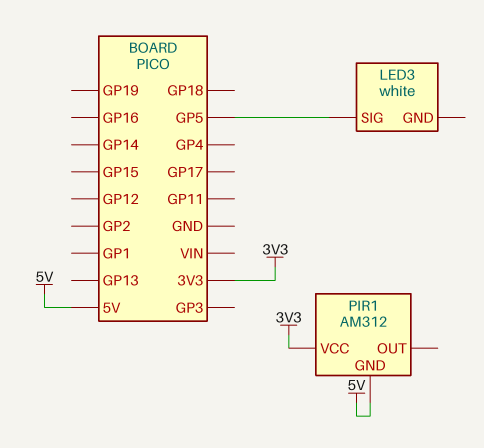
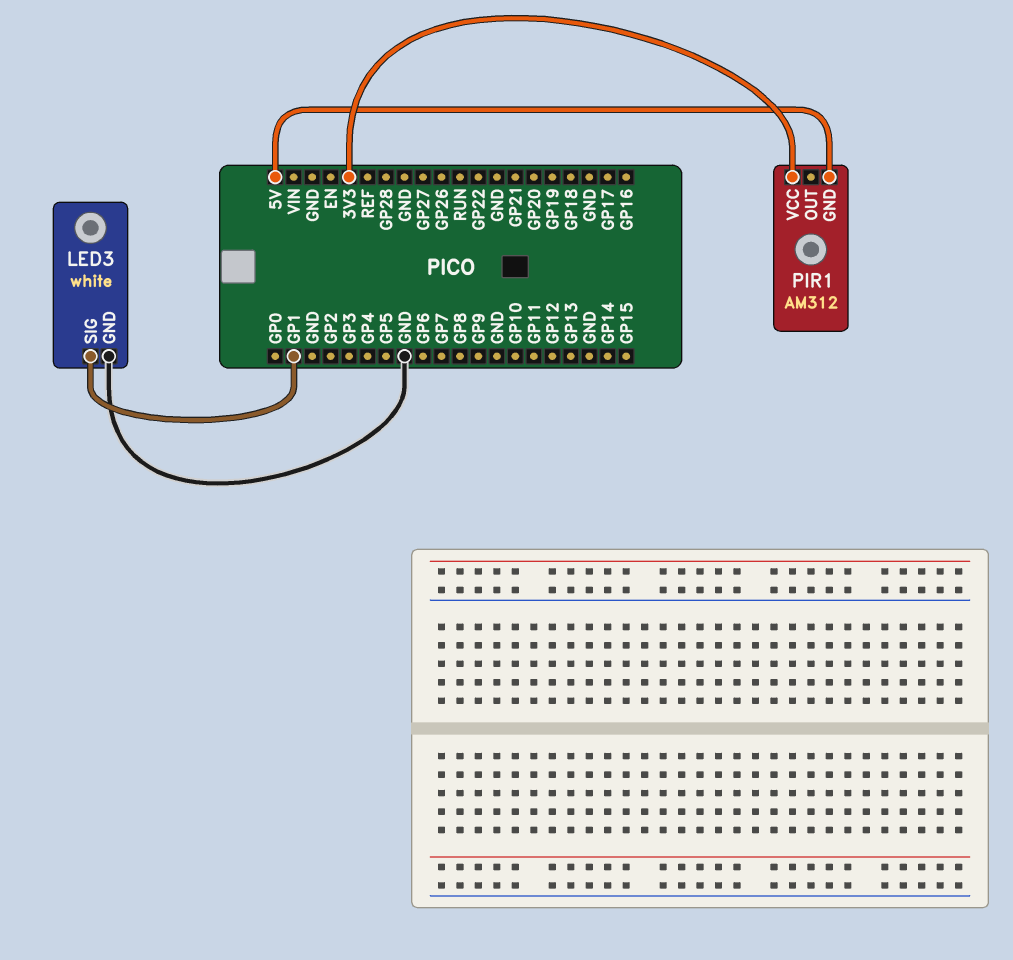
LED3 pin GND: none -> GND
LED3 pin SIG: GP5 -> GP1

